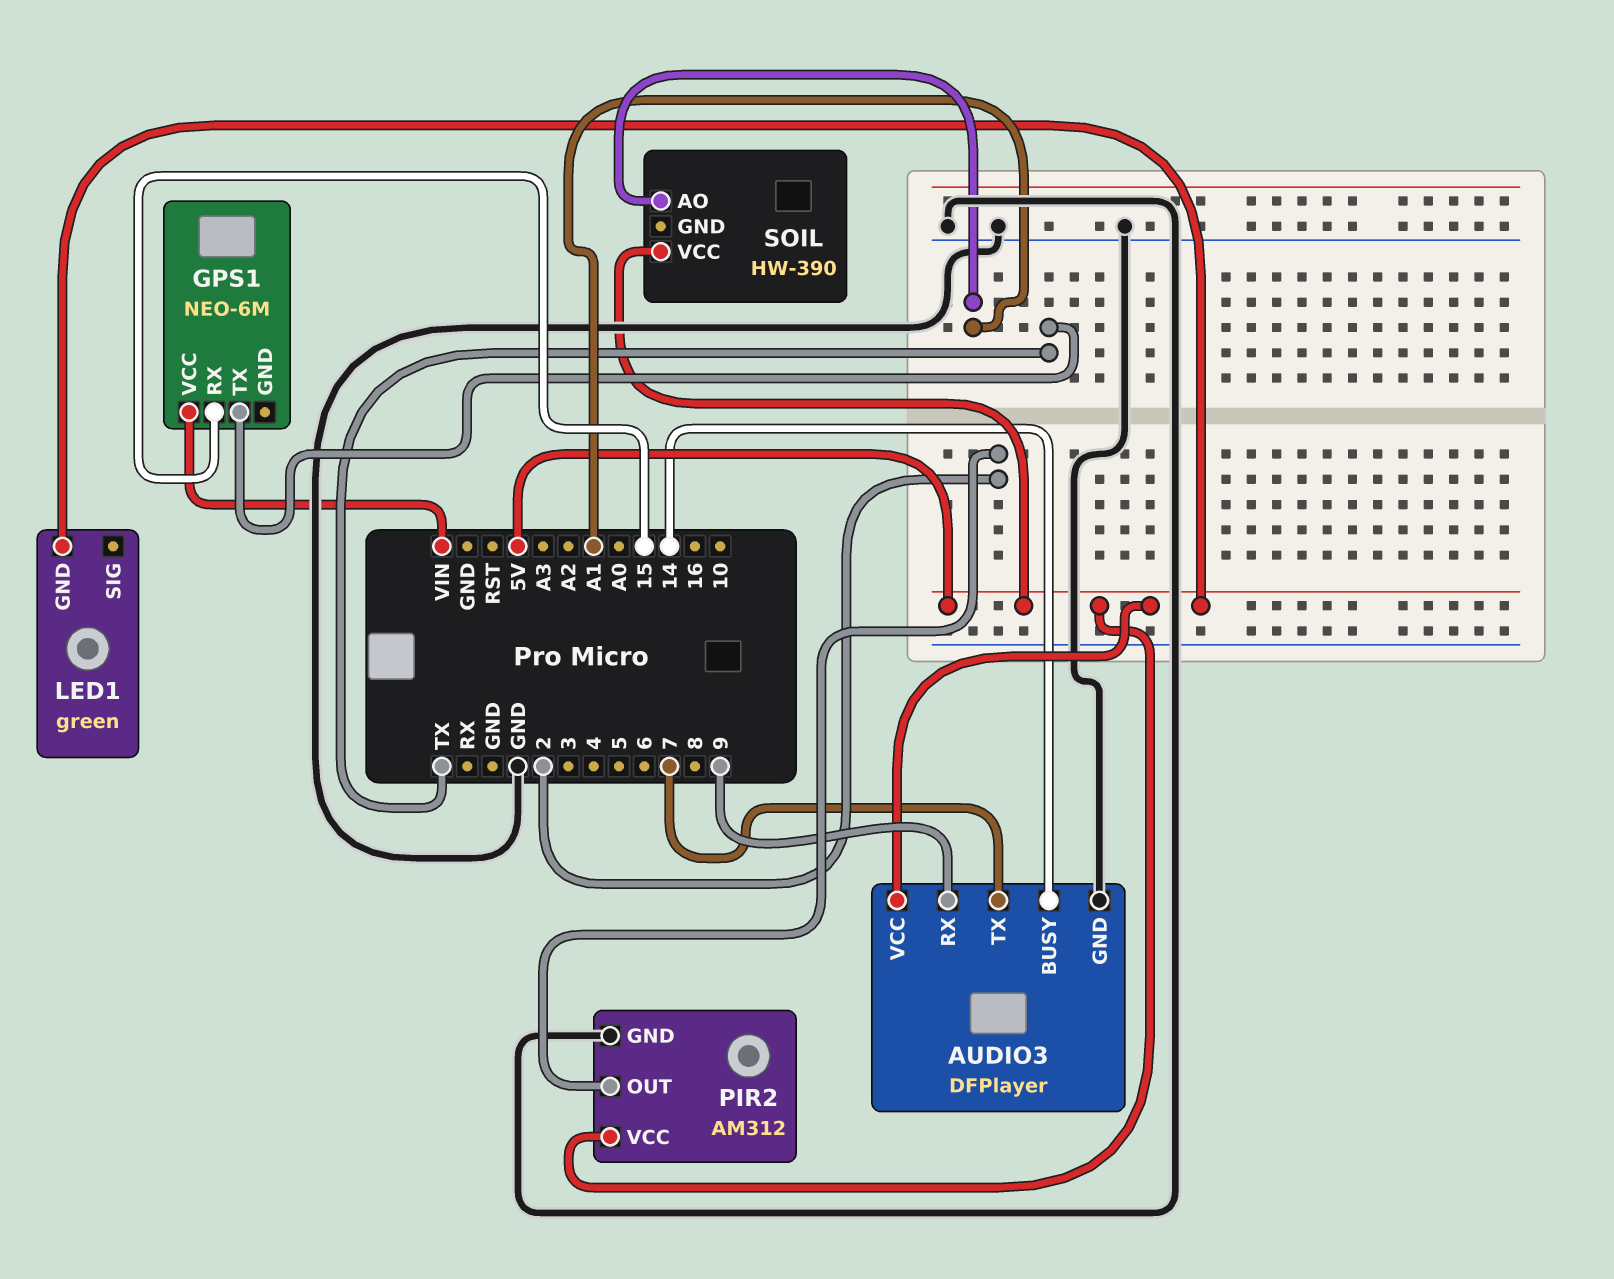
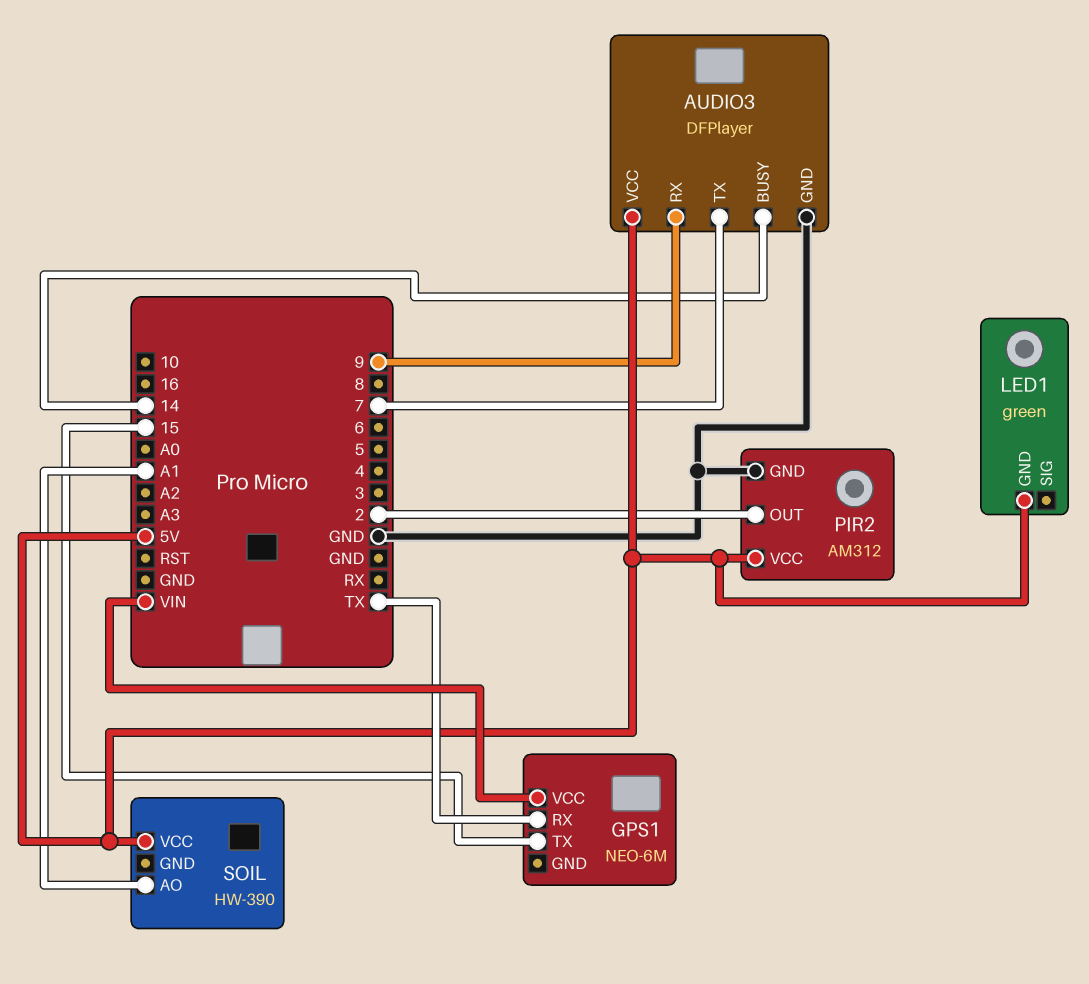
GPS1 pin RX: 15 -> TX
GPS1 pin TX: TX -> 15

